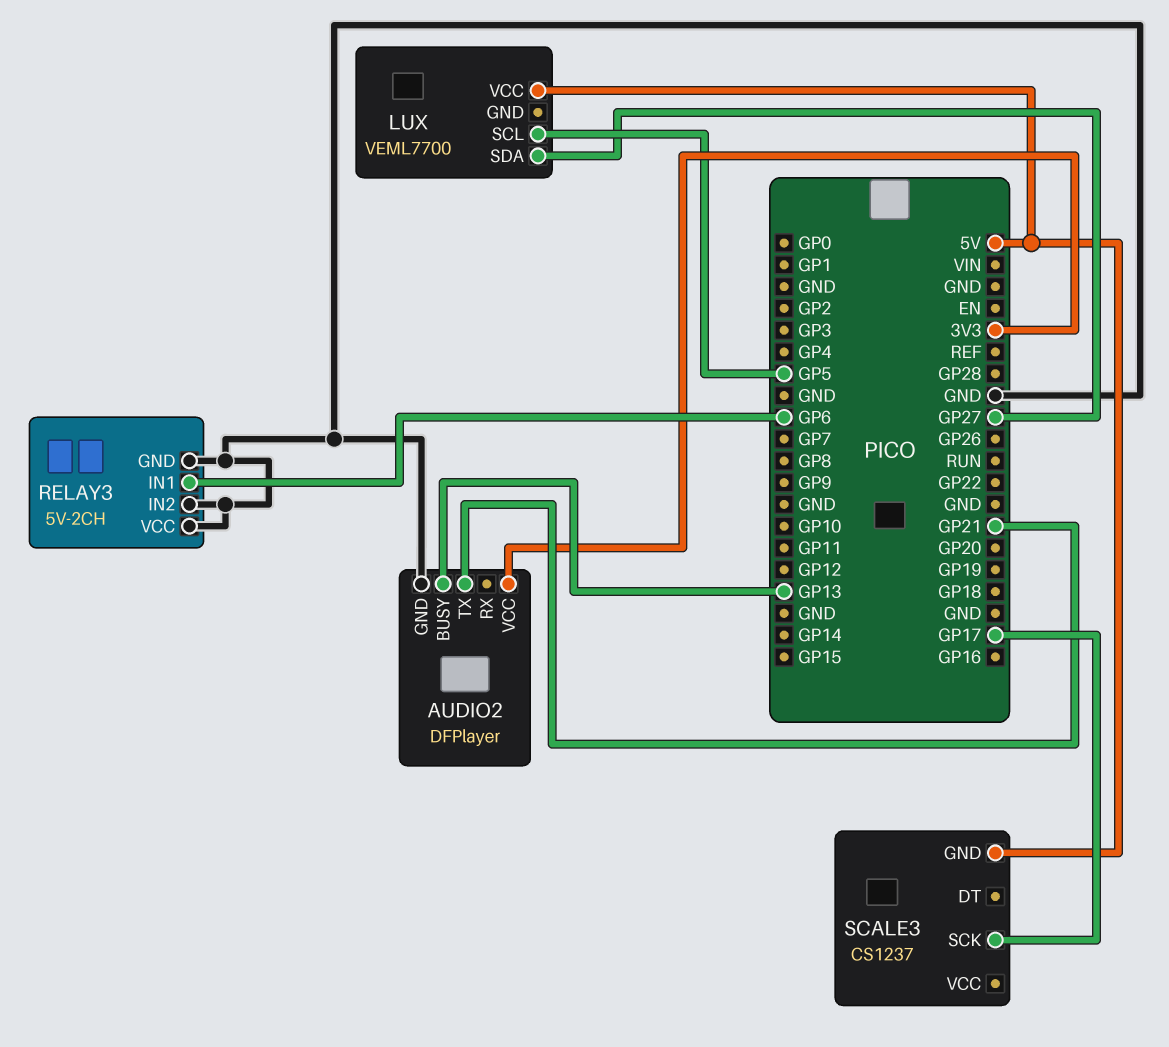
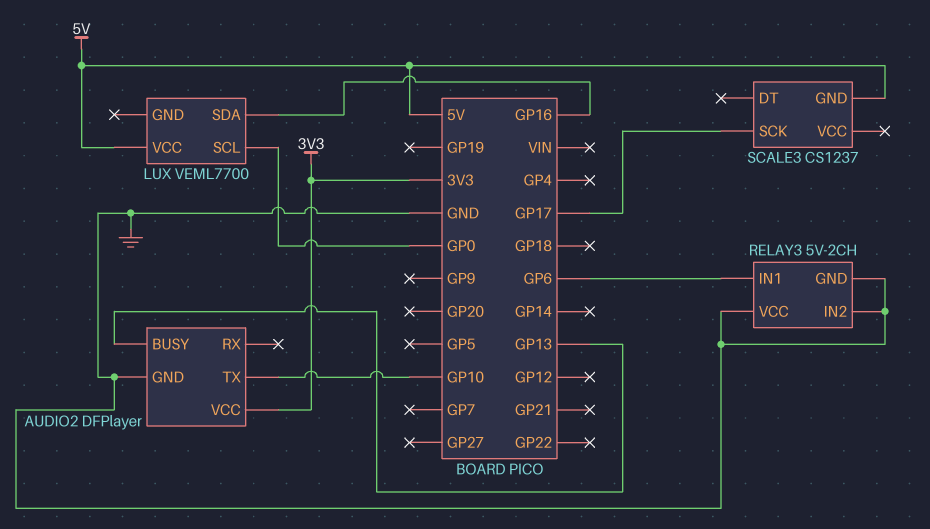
AUDIO2 pin TX: GP21 -> GP10
LUX pin SCL: GP5 -> GP0
LUX pin SDA: GP27 -> GP16

